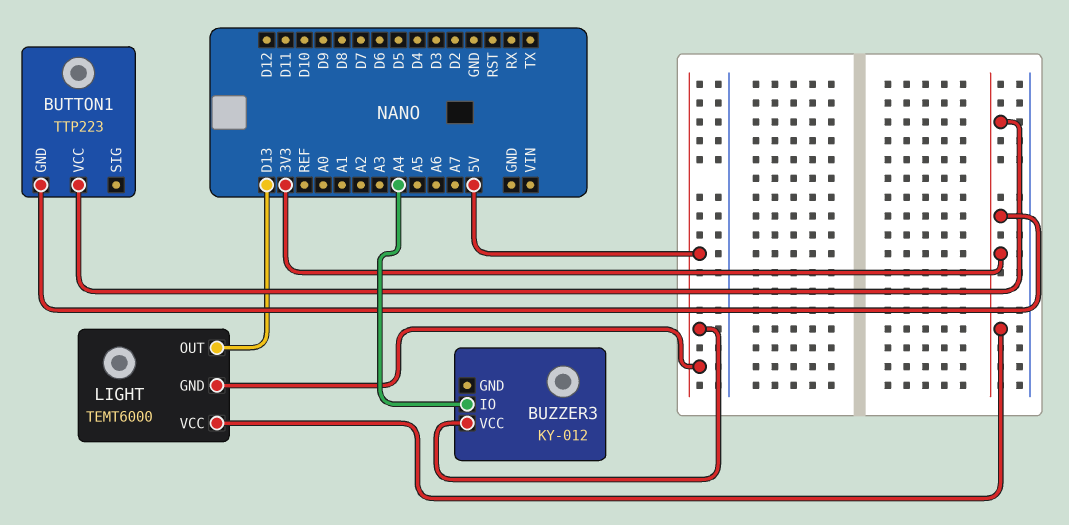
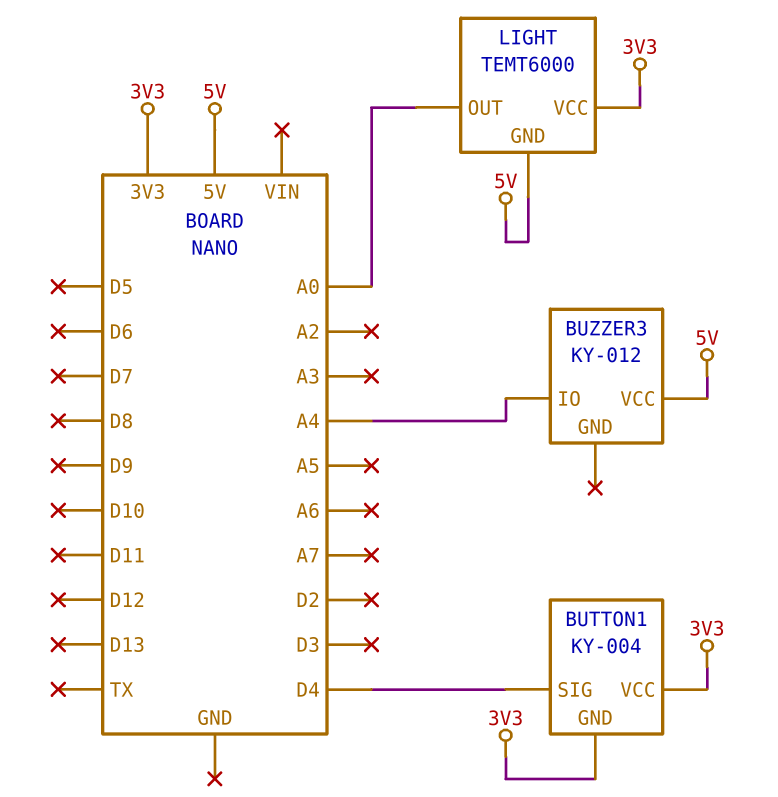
BUTTON1: TTP223 -> KY-004
BUTTON1 pin SIG: none -> D4
LIGHT pin OUT: D13 -> A0

